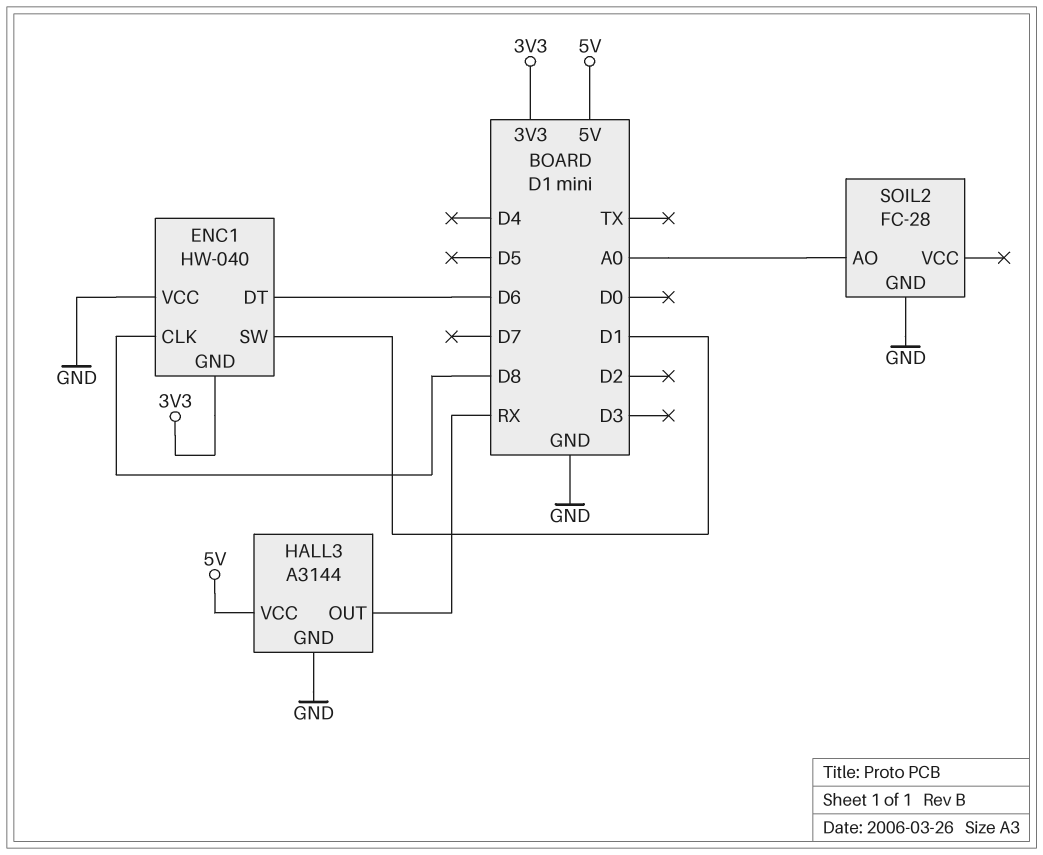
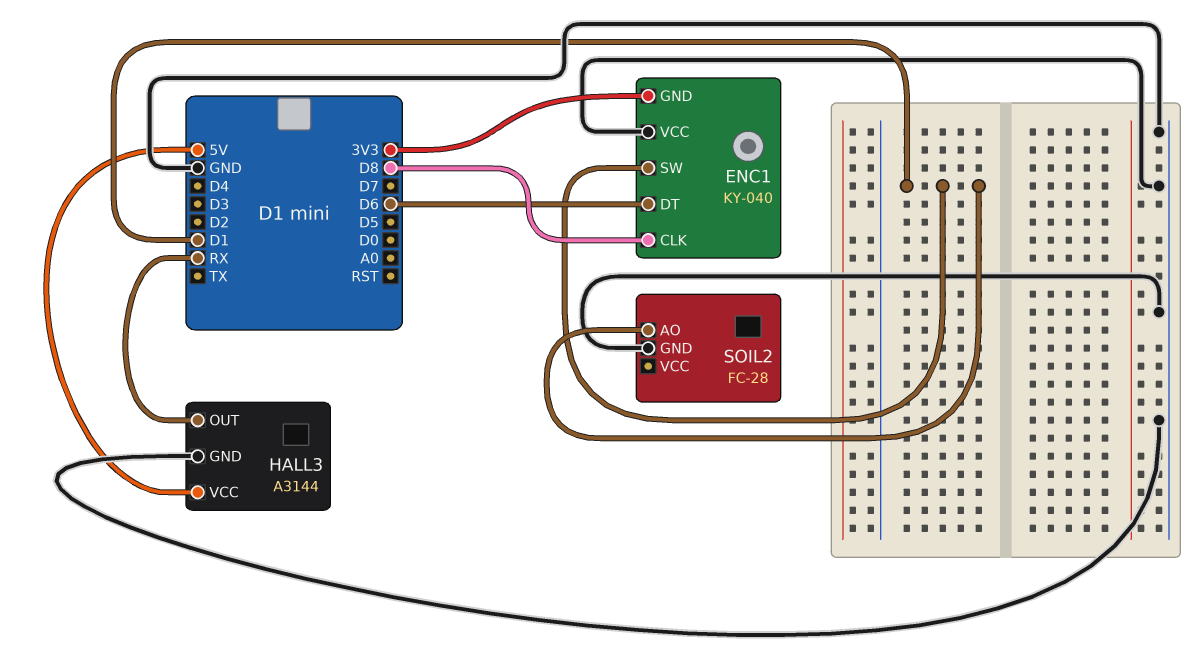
ENC1: HW-040 -> KY-040
SOIL2 pin AO: A0 -> D1

